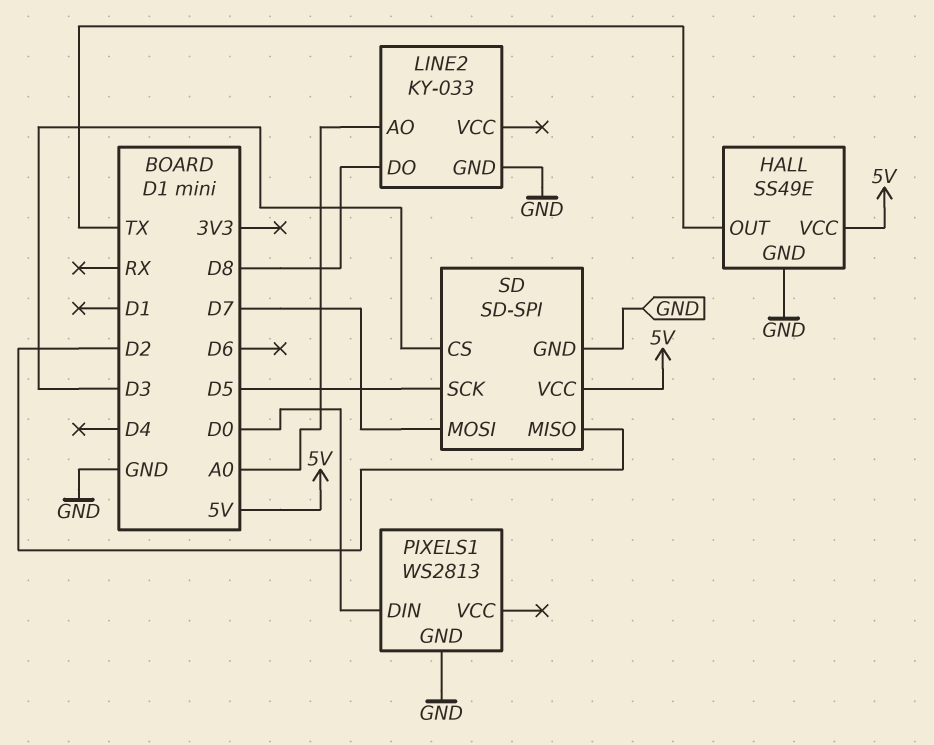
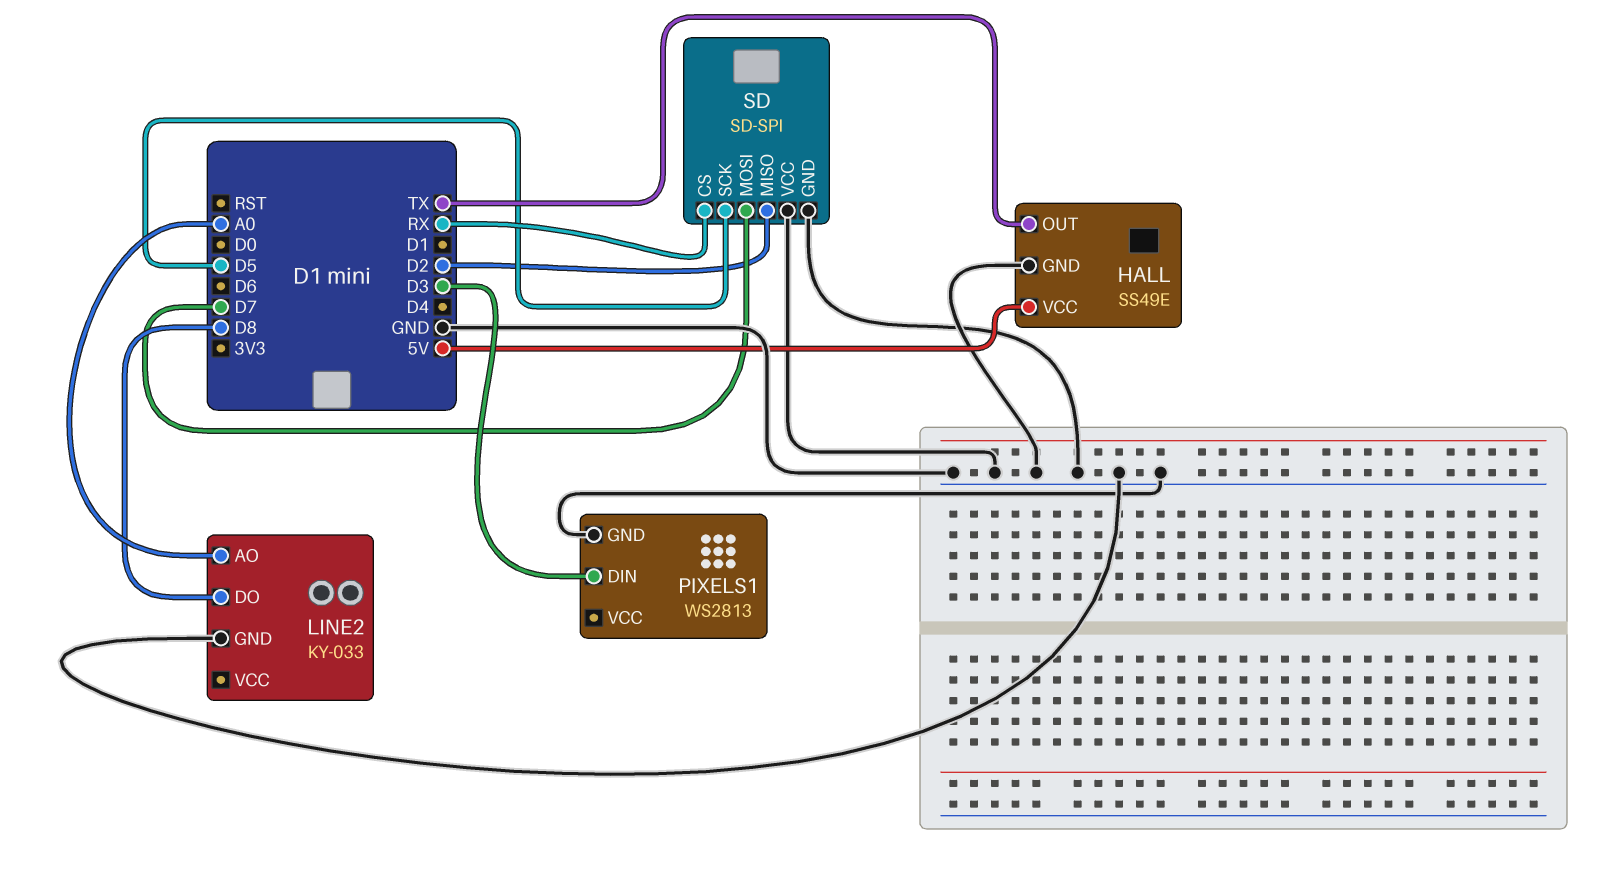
PIXELS1 pin DIN: D0 -> D3
SD pin CS: D3 -> RX
SD pin VCC: 5V -> GND

